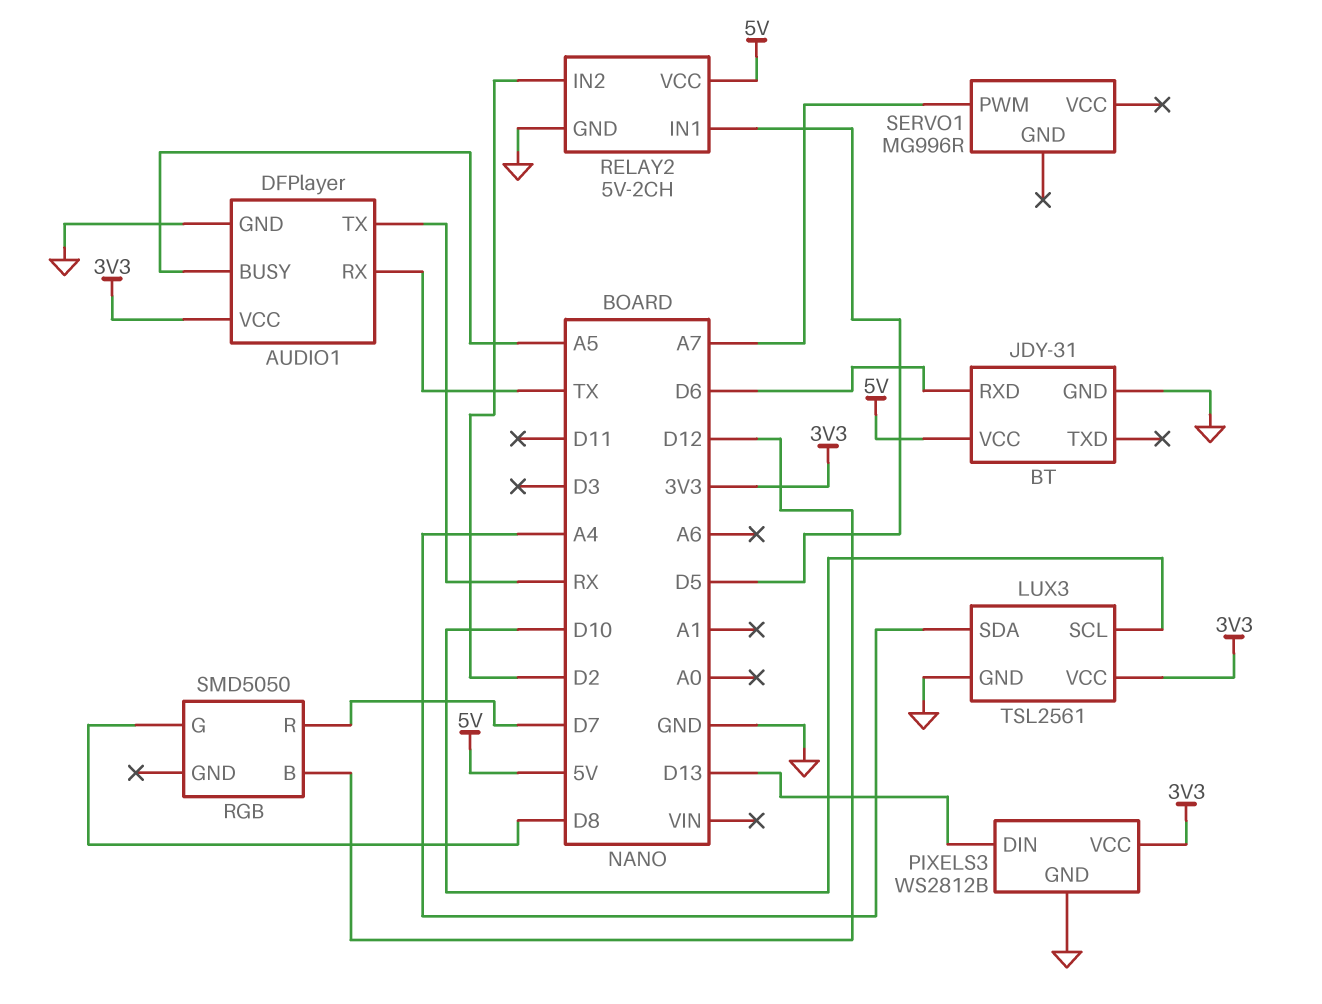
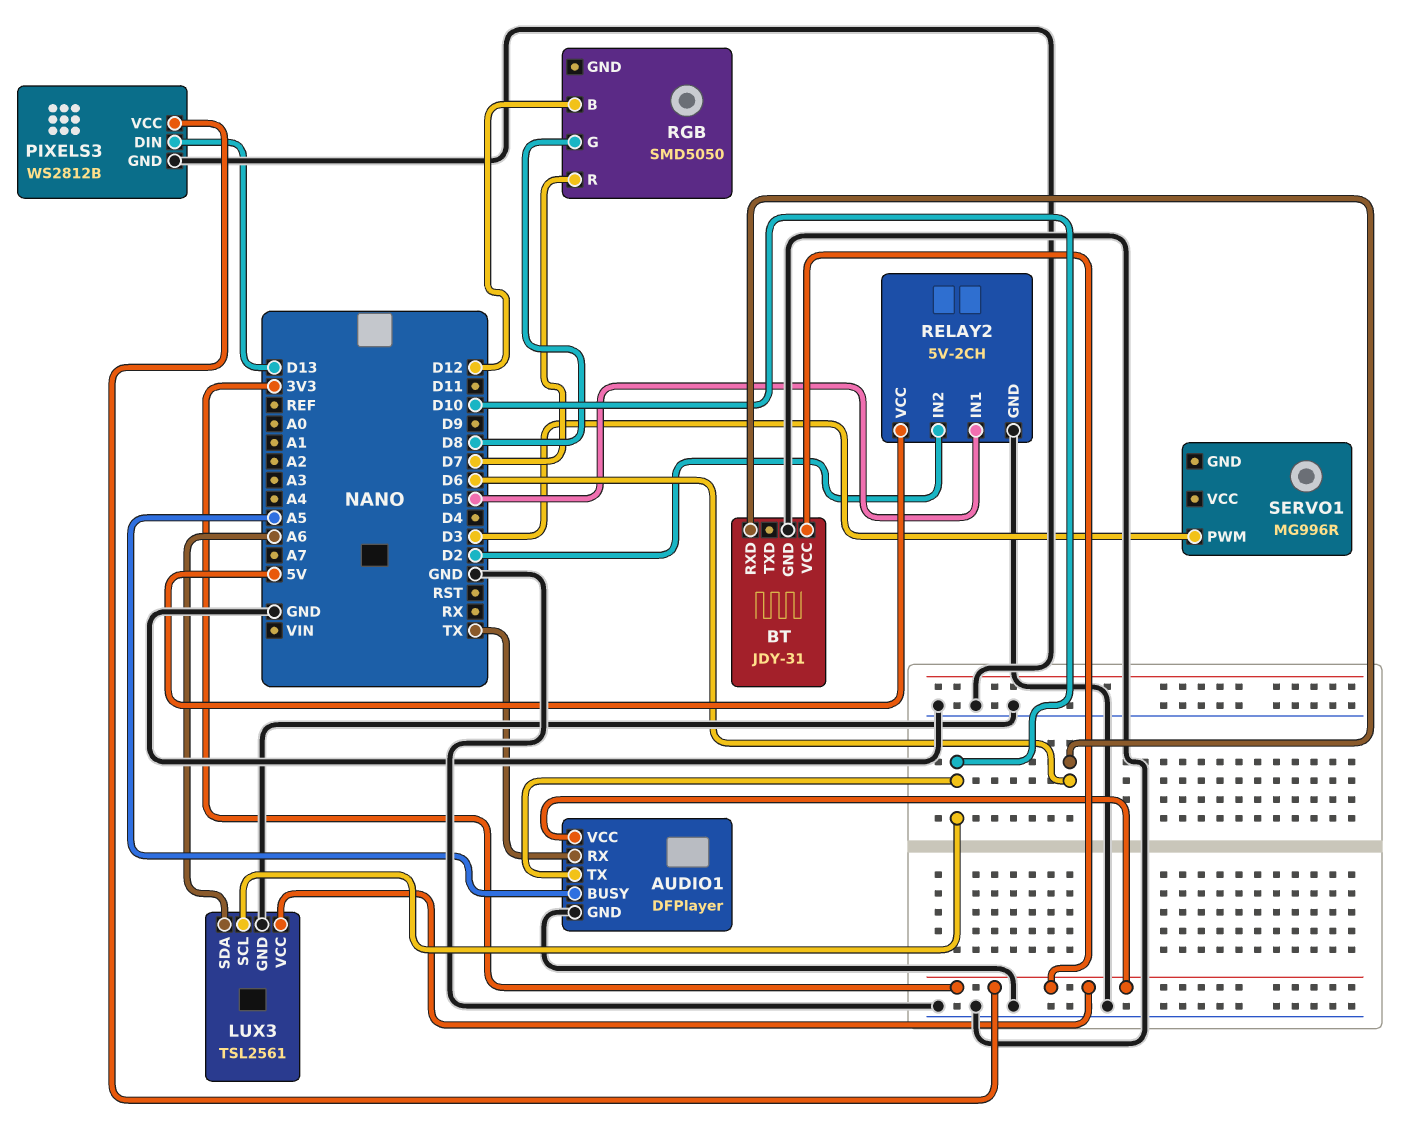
AUDIO1 pin TX: RX -> D10
BT pin VCC: 5V -> 3V3
LUX3 pin SDA: A4 -> A6
SERVO1 pin PWM: A7 -> D3

